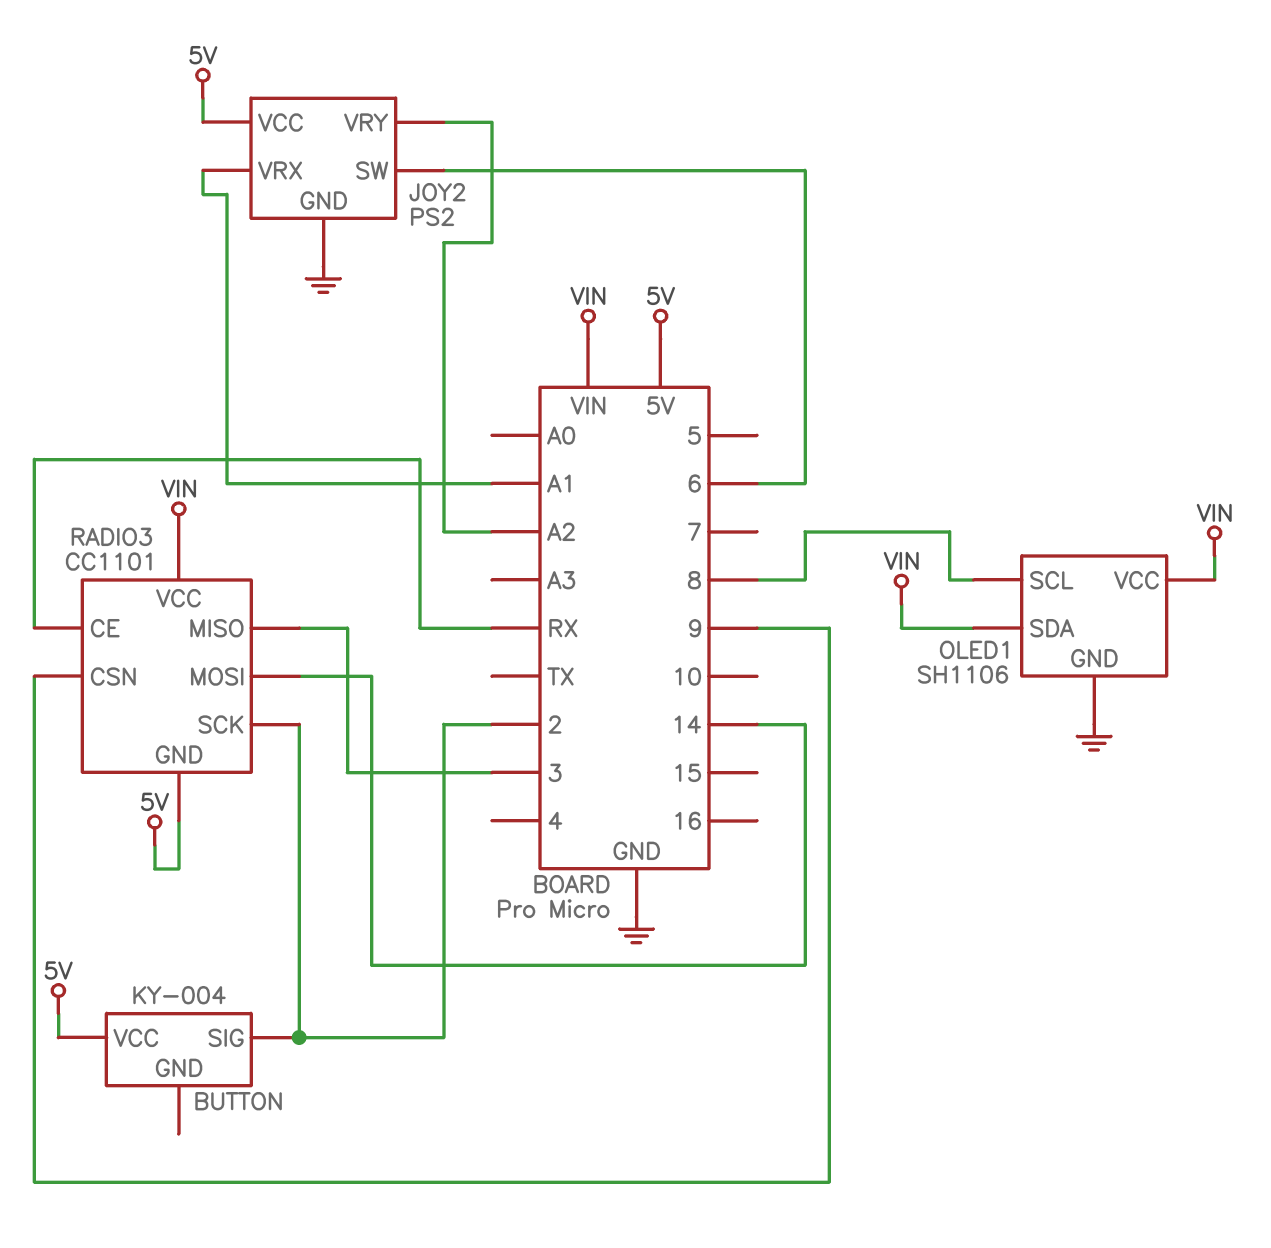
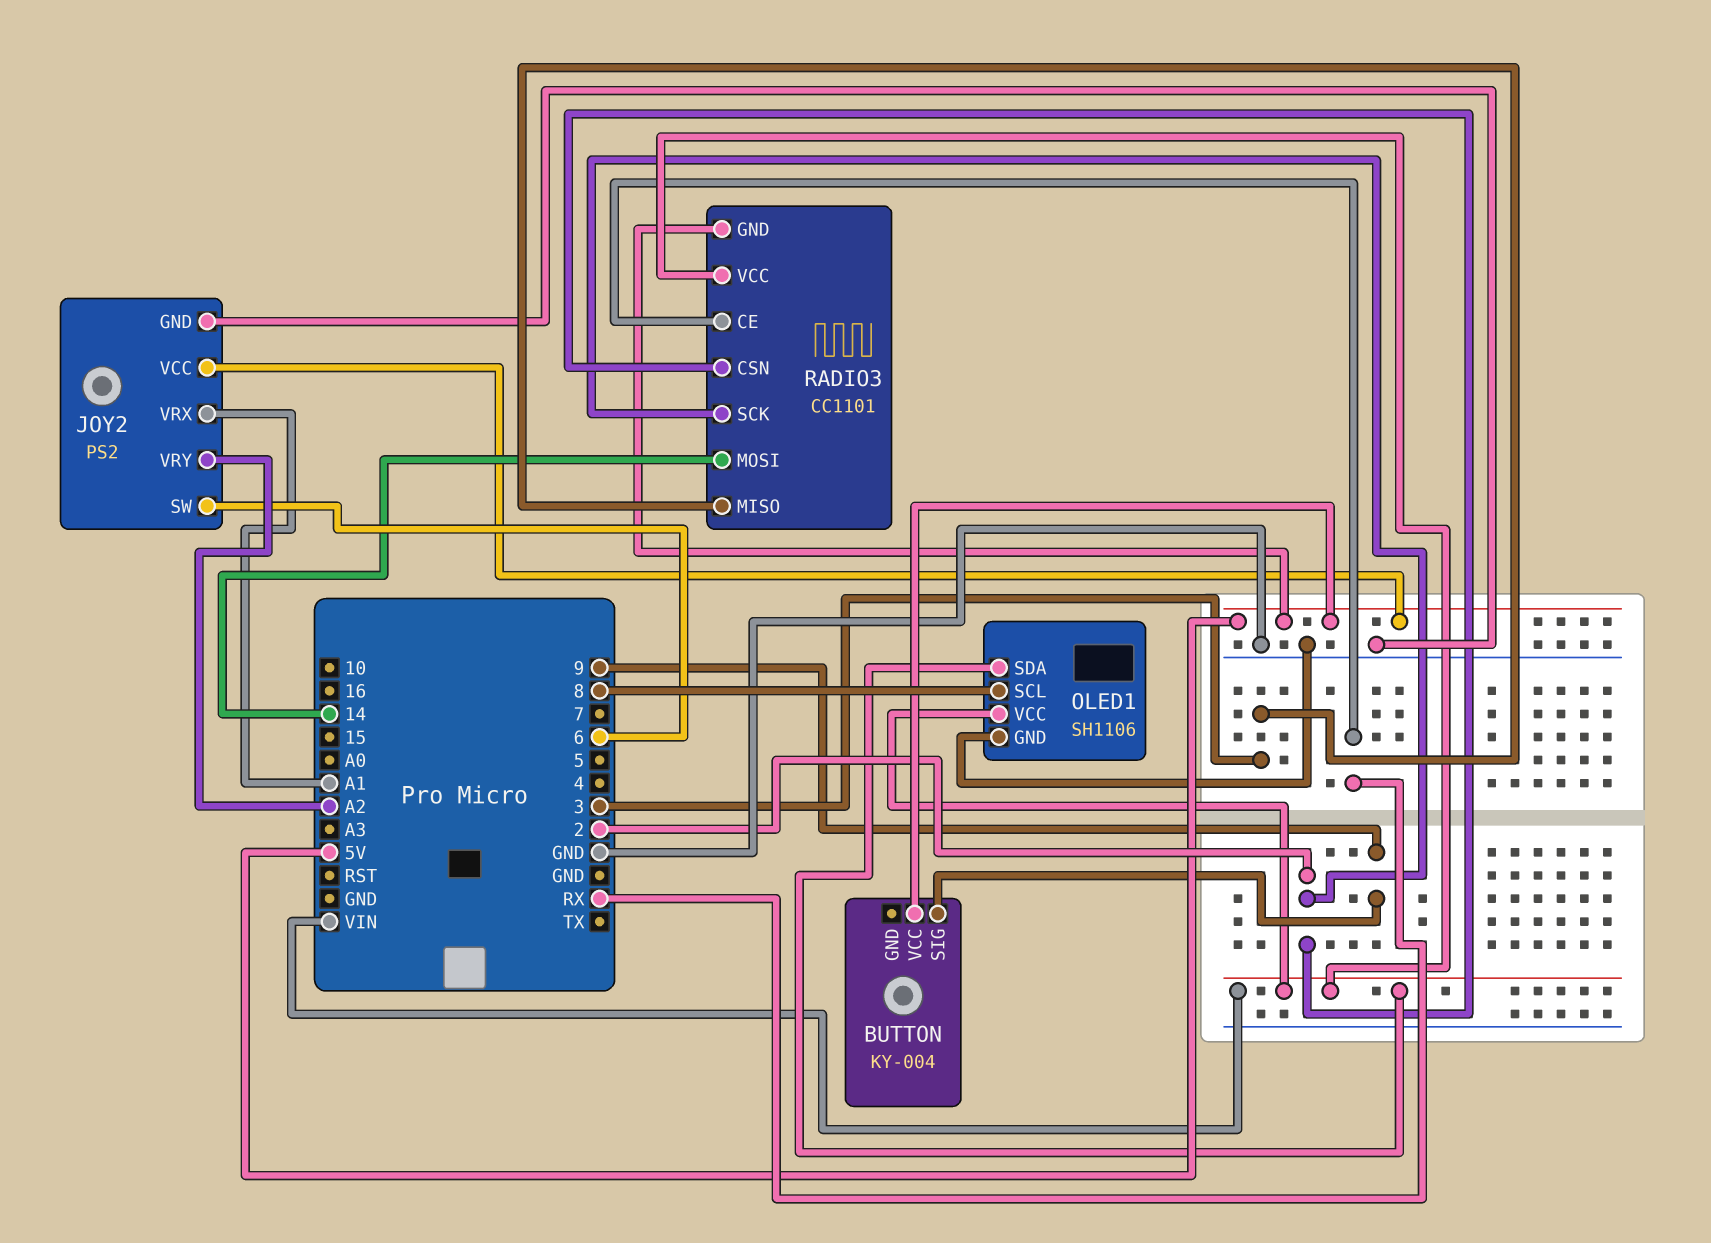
BUTTON pin SIG: 2 -> 9
RADIO3 pin CSN: 9 -> 2

